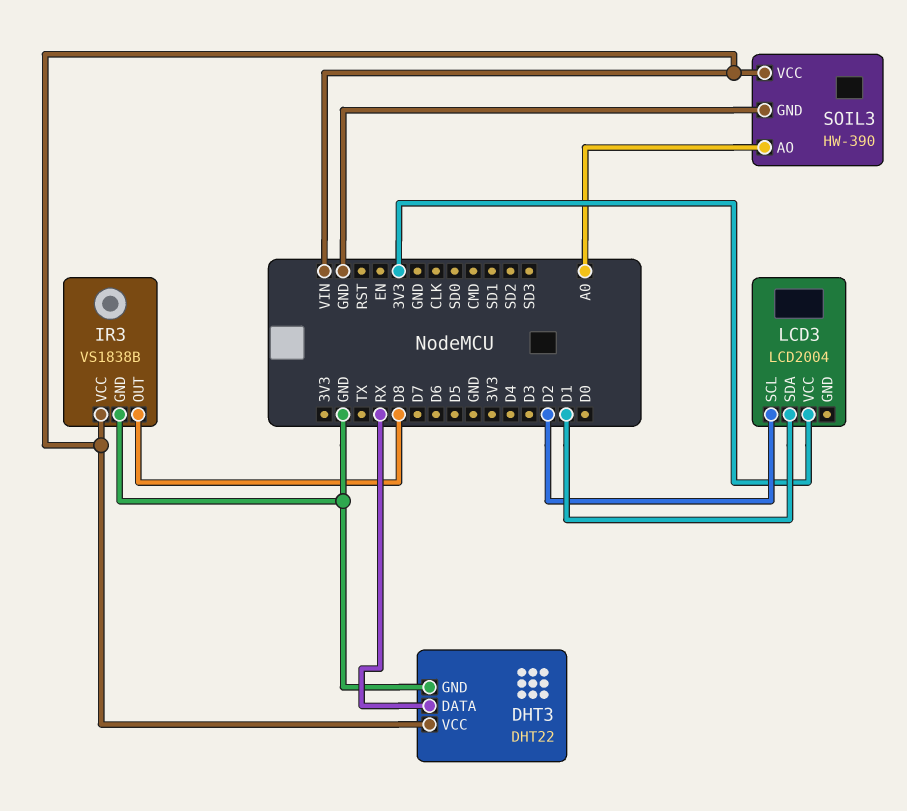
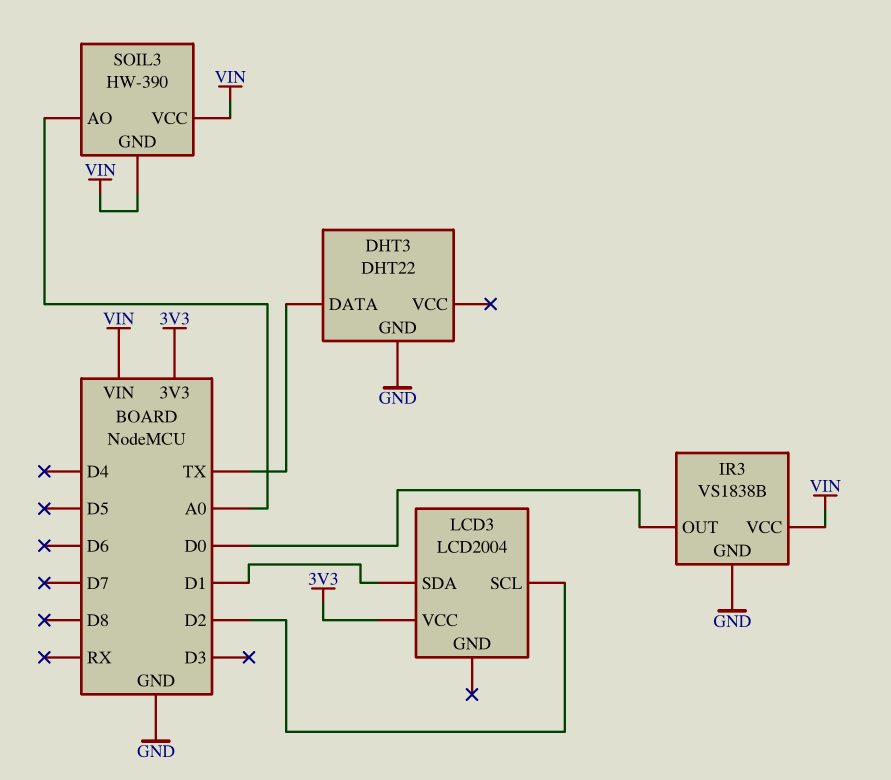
DHT3 pin DATA: RX -> TX
DHT3 pin VCC: VIN -> none
IR3 pin OUT: D8 -> D0
SOIL3 pin GND: GND -> VIN

